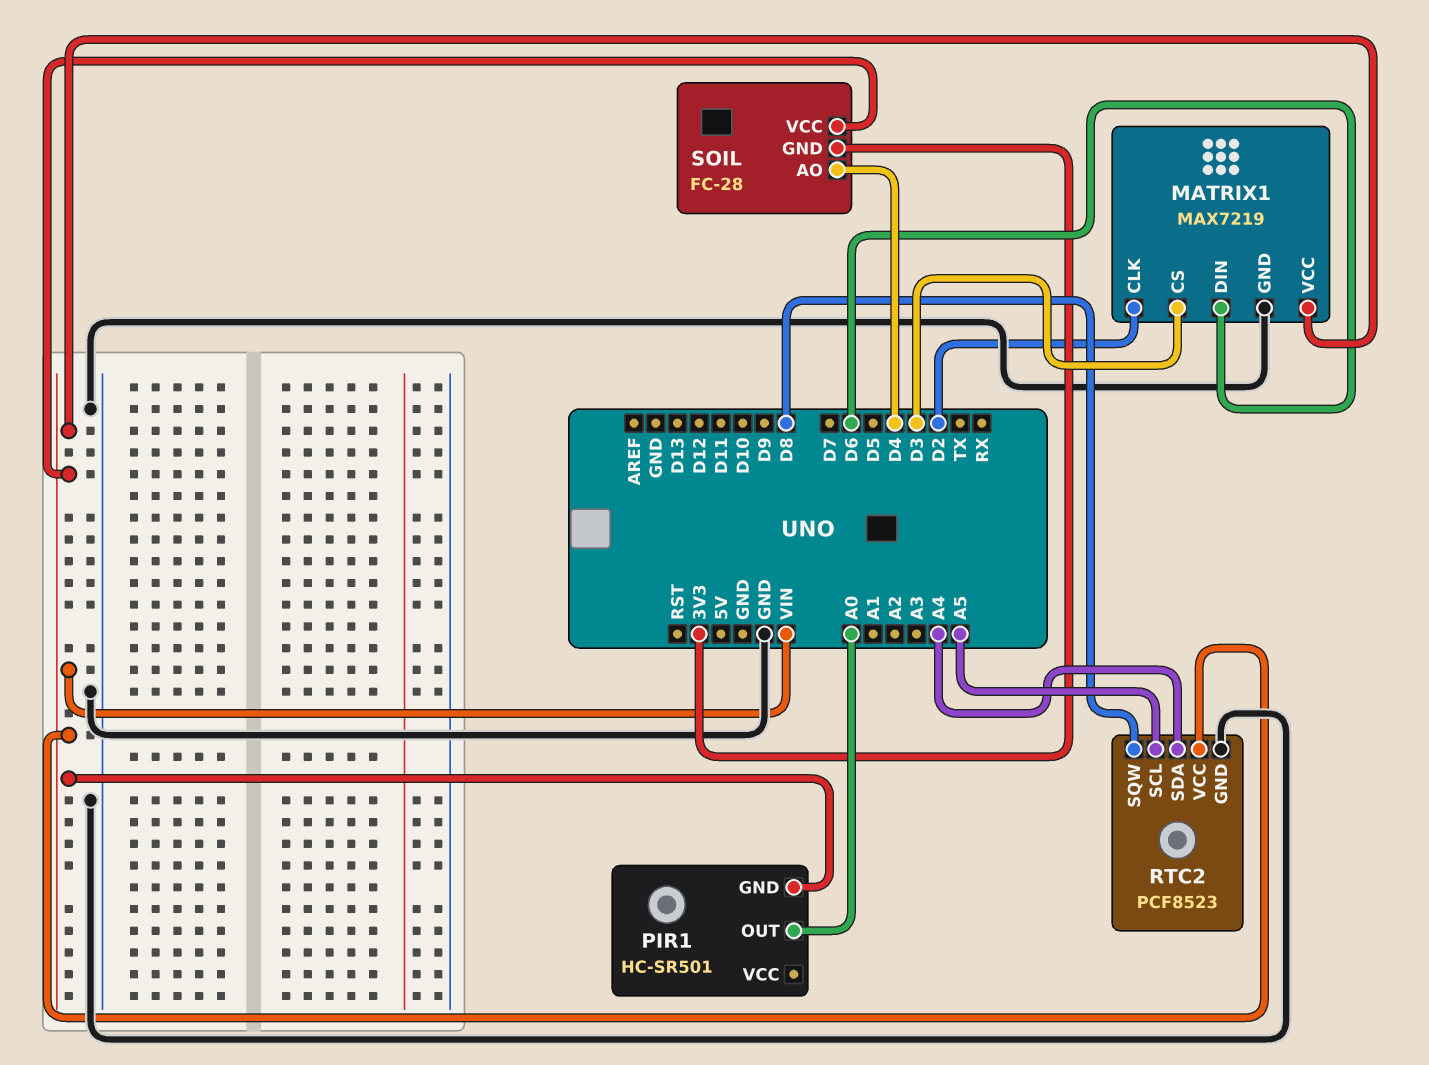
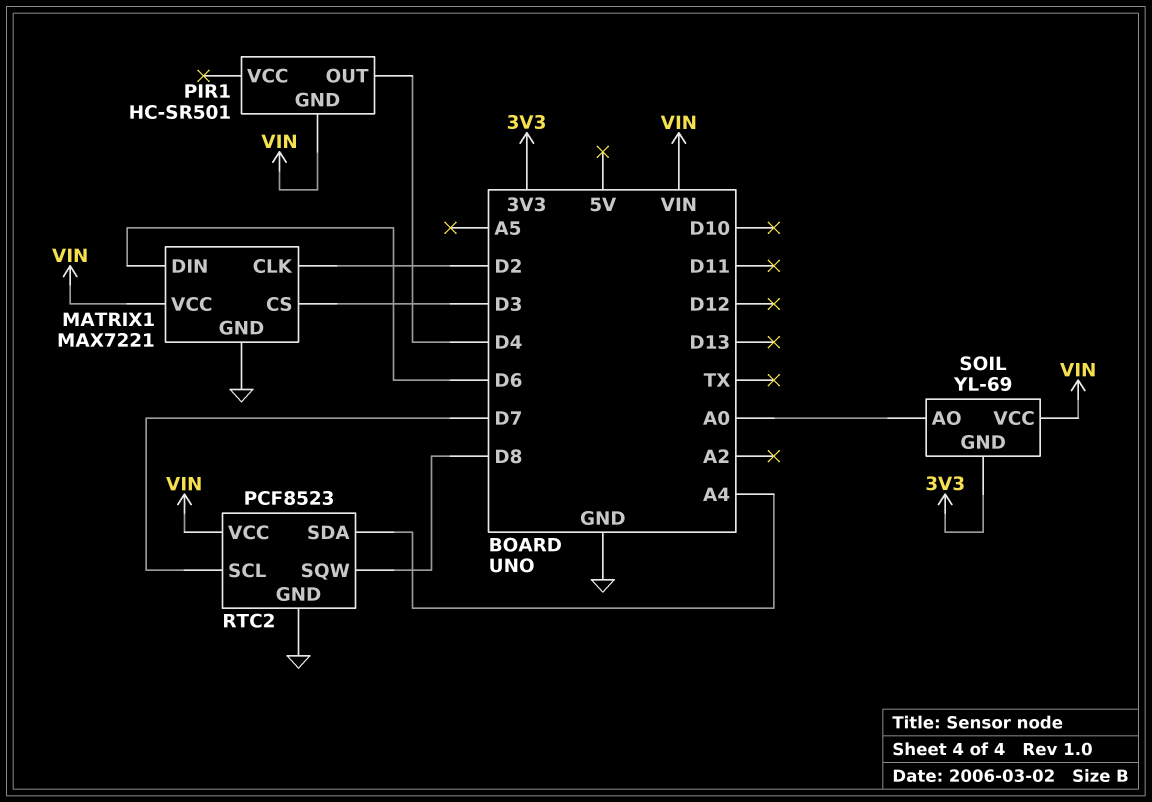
MATRIX1: MAX7219 -> MAX7221
PIR1 pin OUT: A0 -> D4
RTC2 pin SCL: A5 -> D7
SOIL: FC-28 -> YL-69
SOIL pin AO: D4 -> A0

